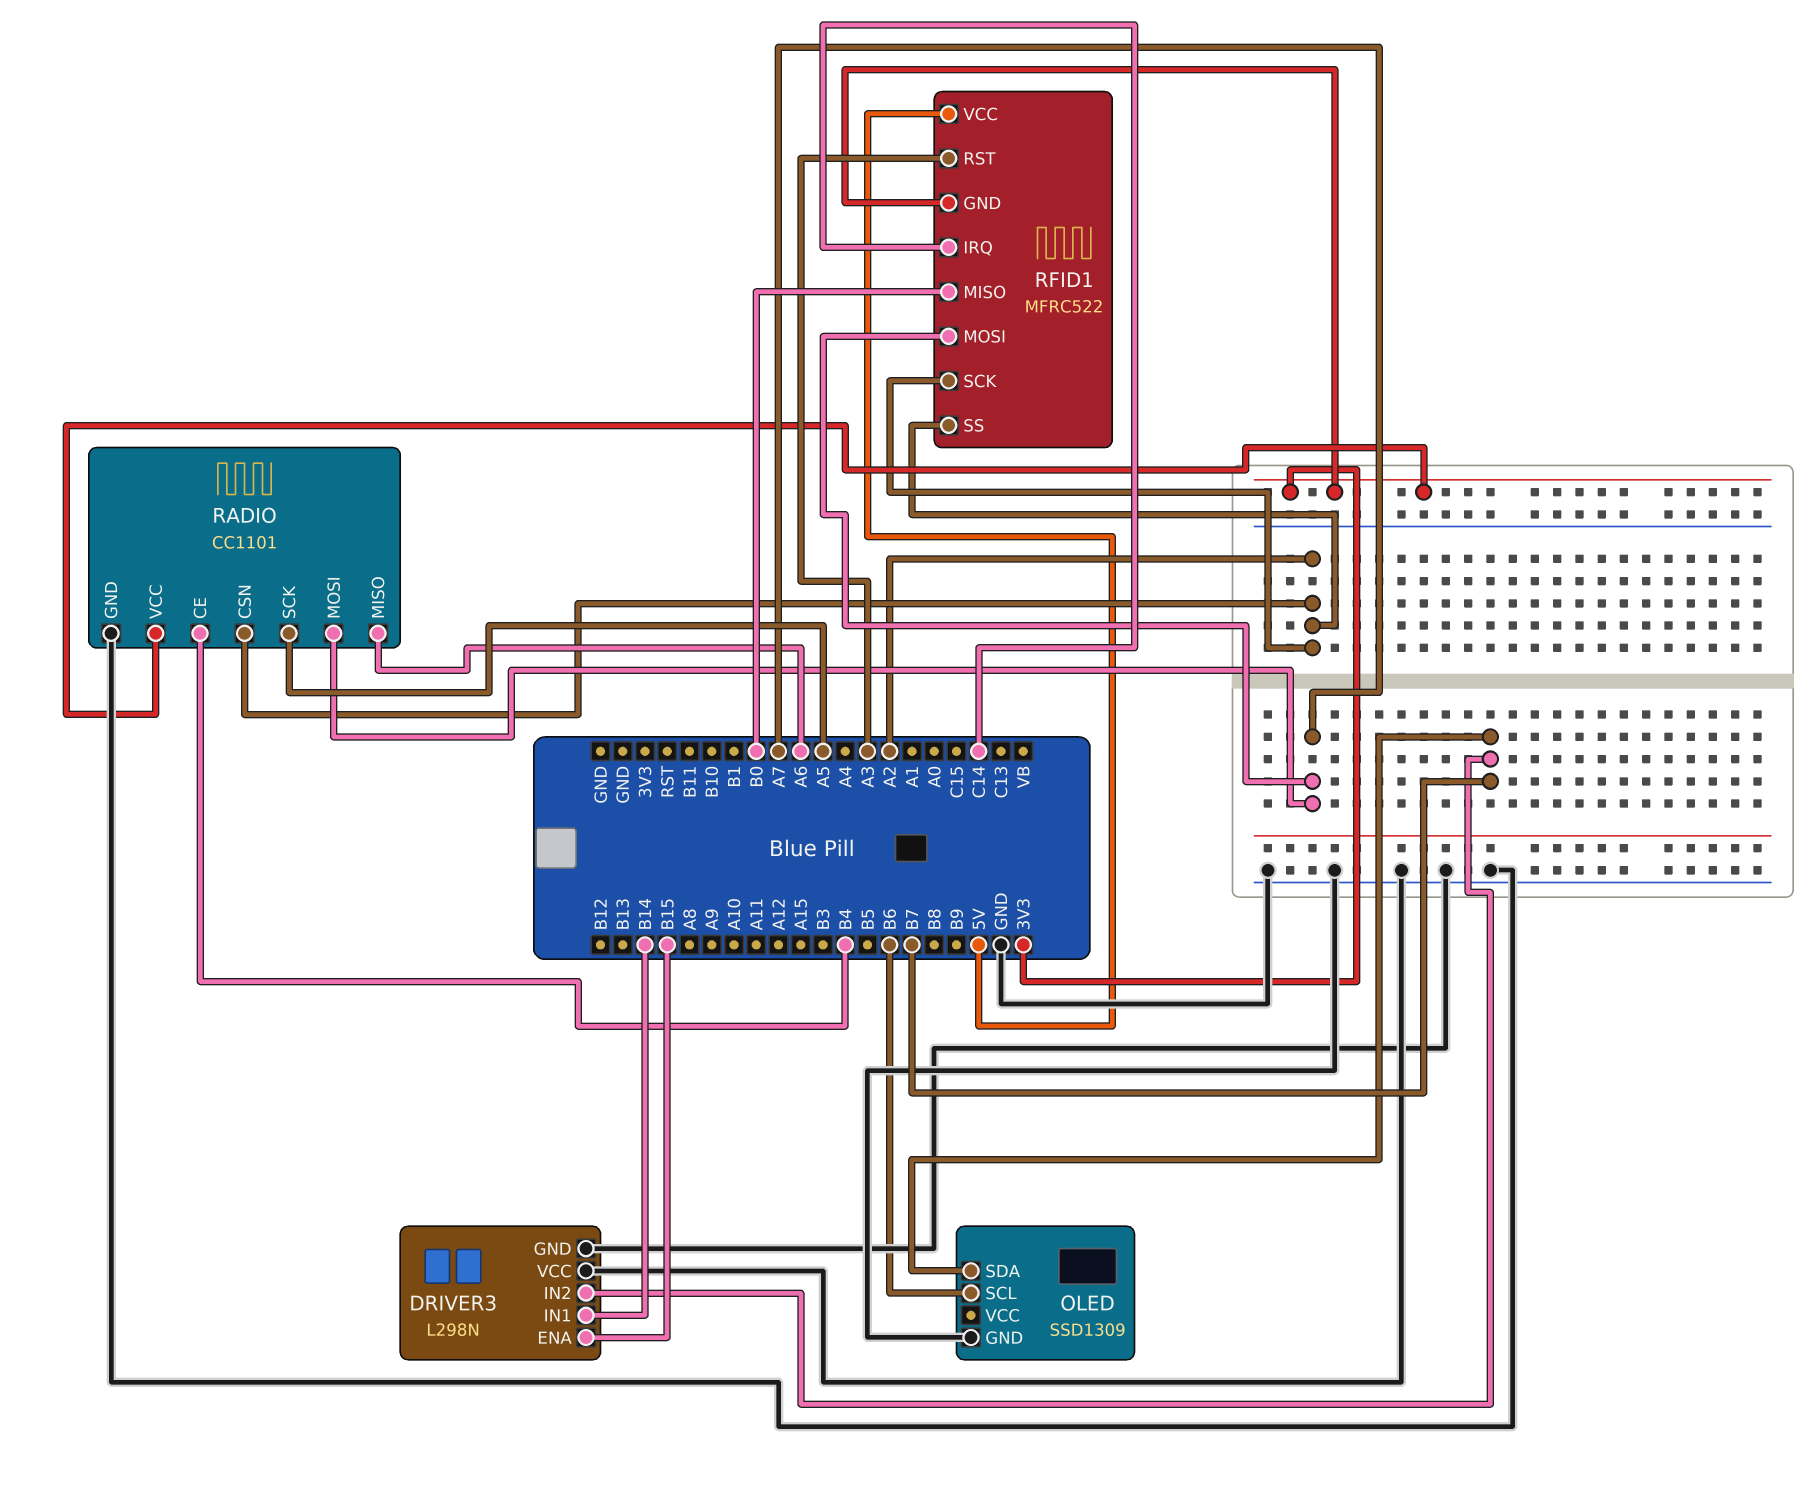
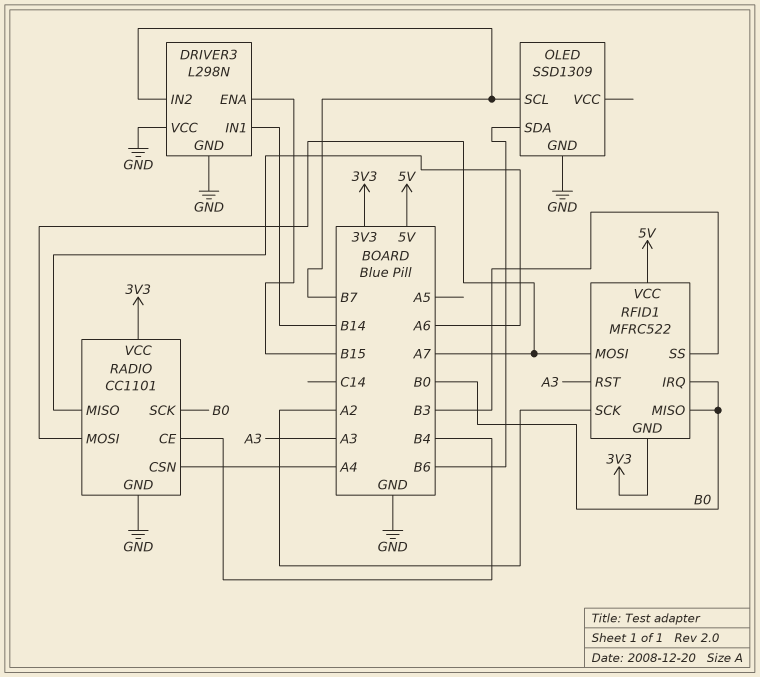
OLED pin SCL: B6 -> B7
OLED pin SDA: B7 -> B6
RADIO pin CSN: A2 -> A4
RADIO pin SCK: A5 -> B0
RFID1 pin IRQ: C14 -> B0
RFID1 pin SS: A2 -> B3

